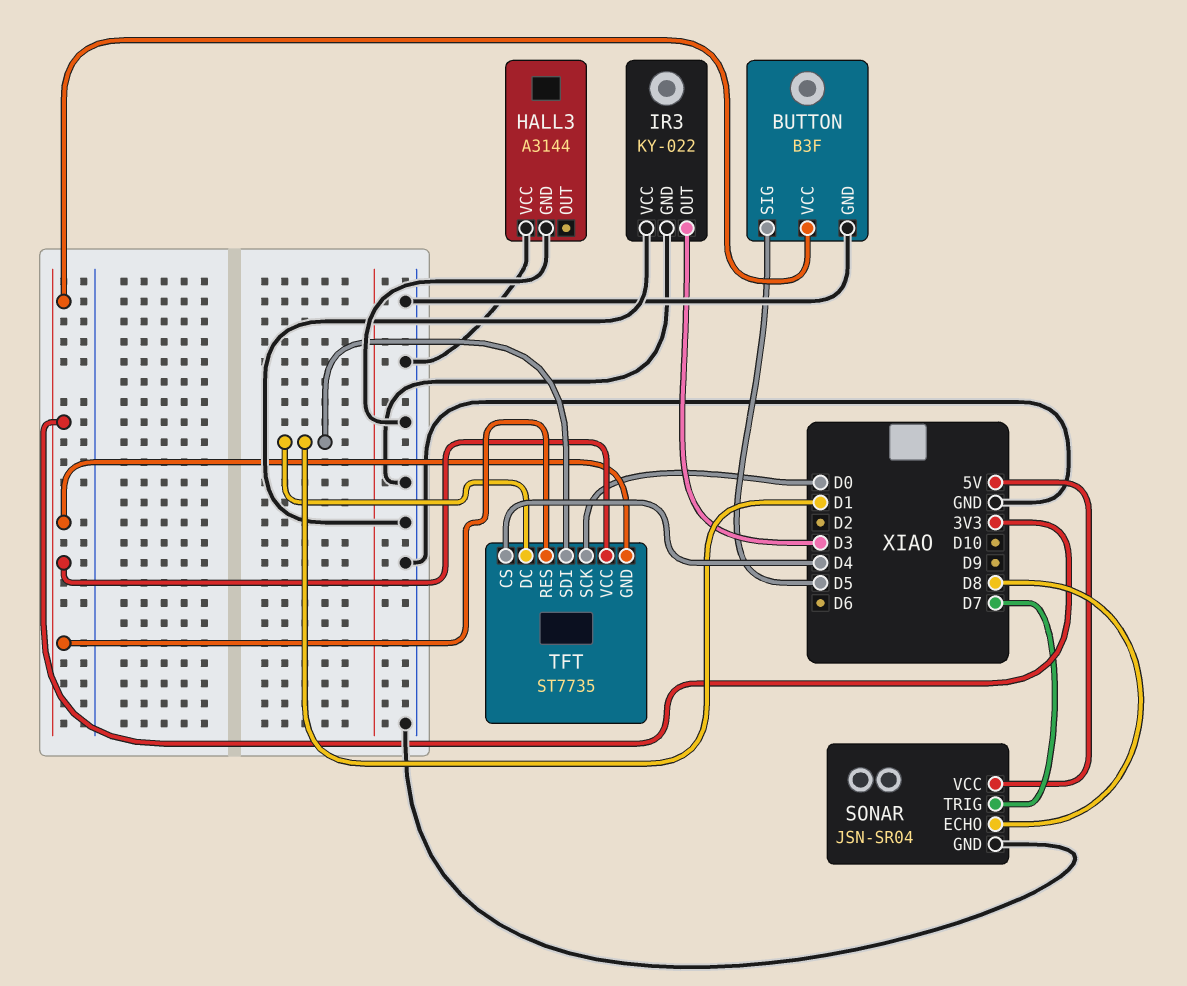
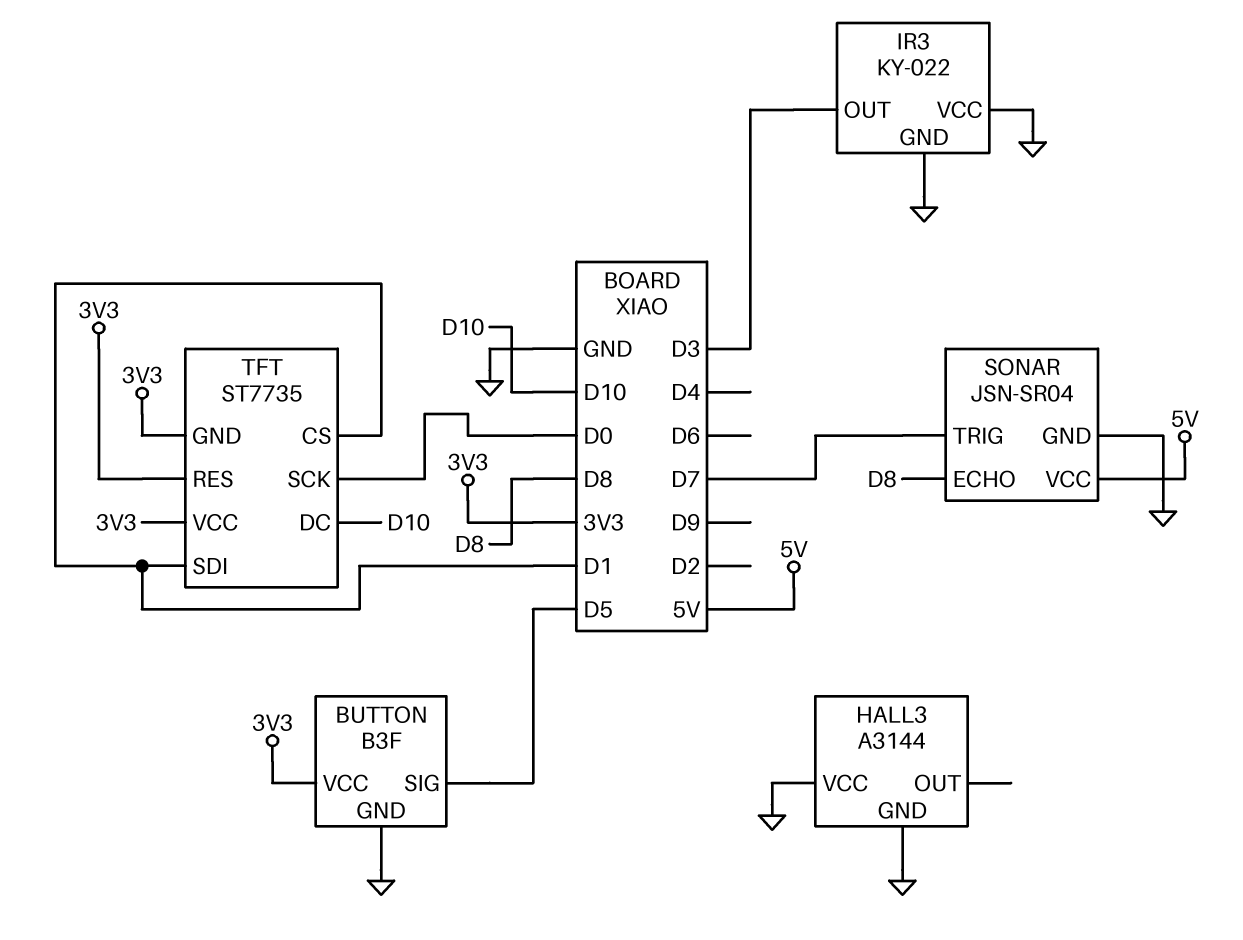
TFT pin CS: D4 -> D1
TFT pin DC: D1 -> D10

